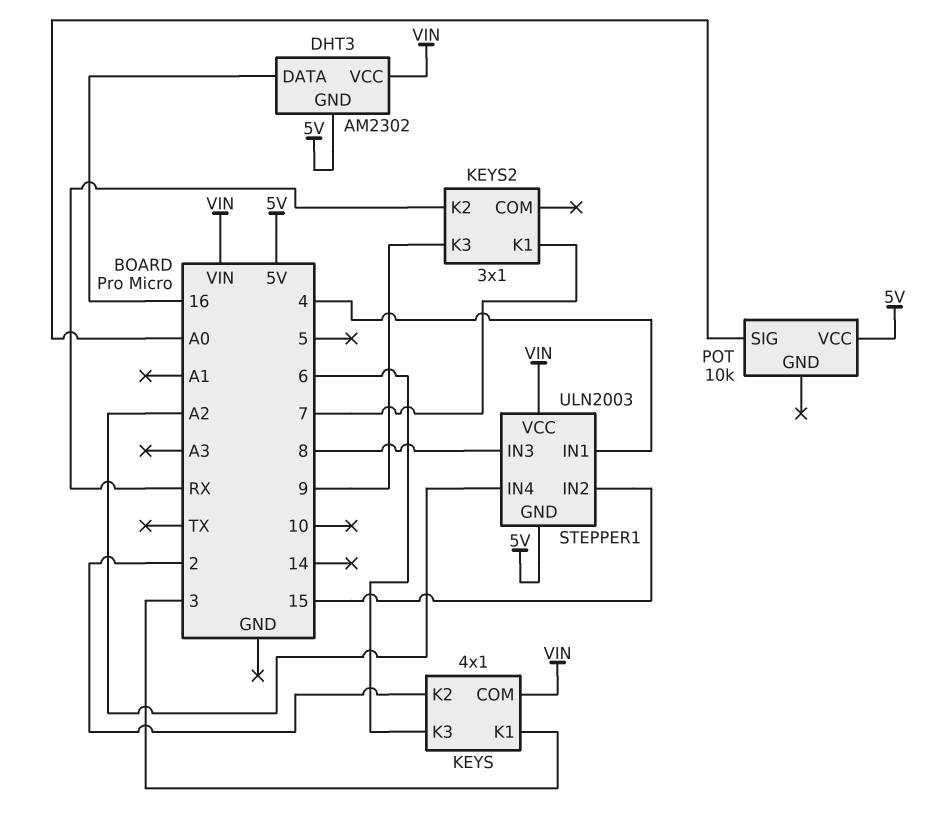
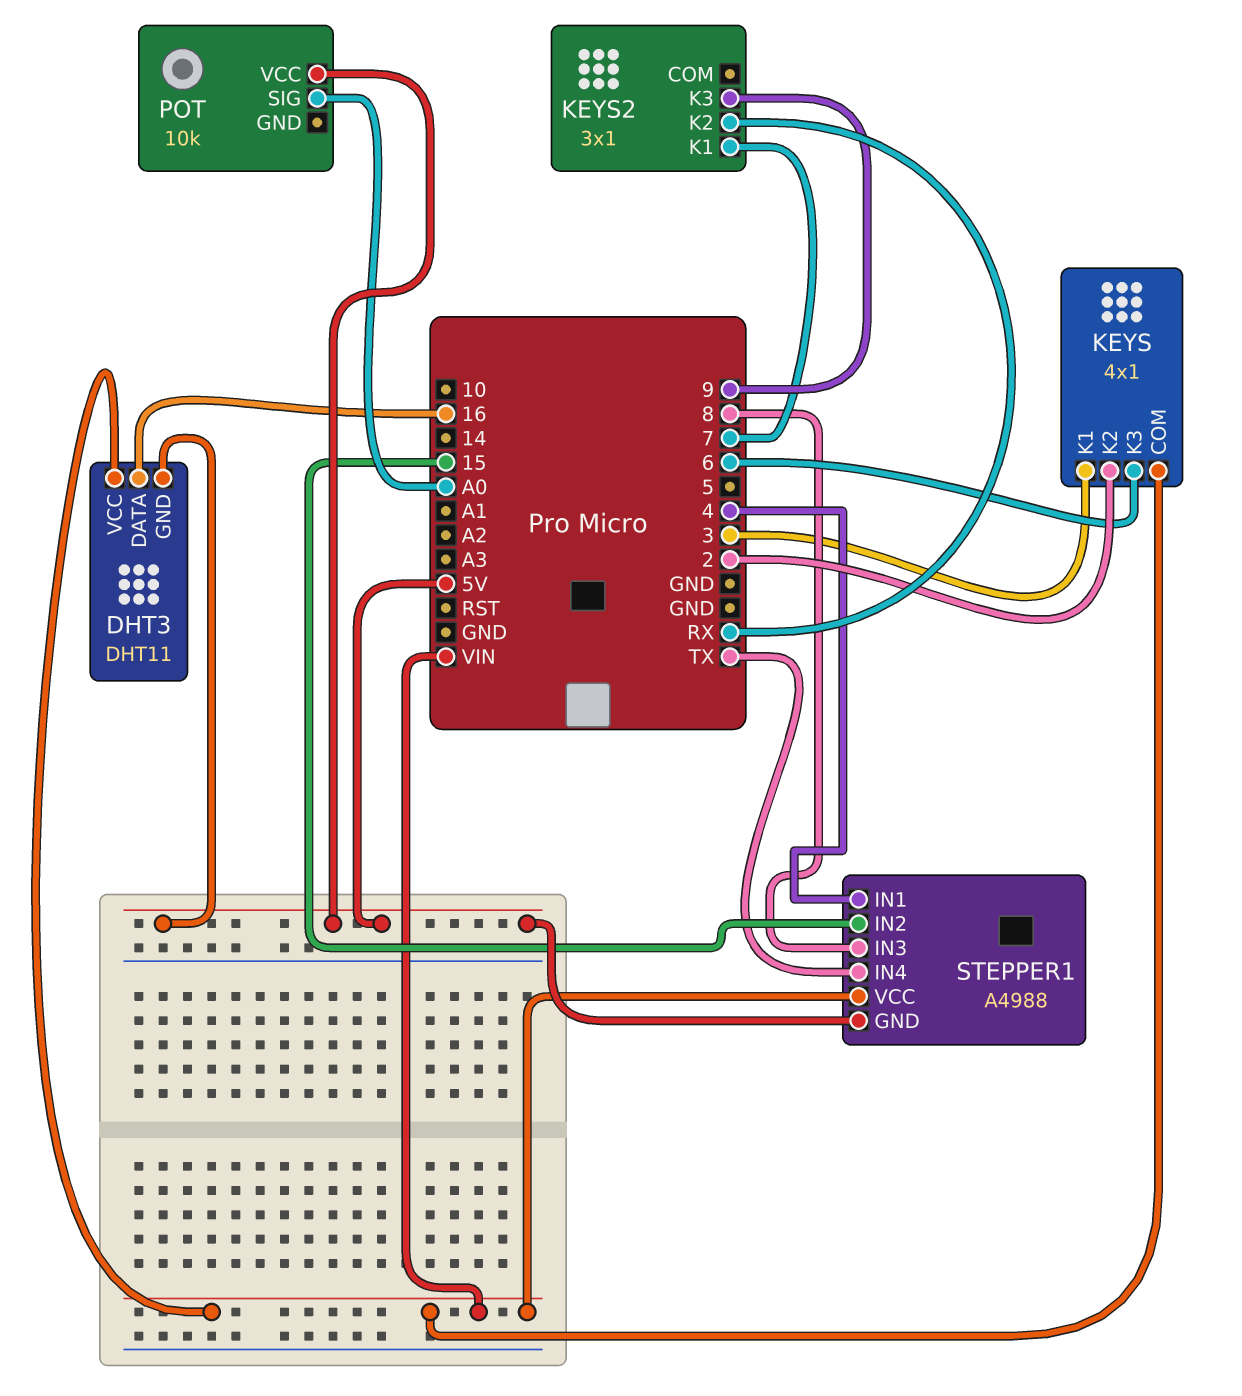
DHT3: AM2302 -> DHT11
STEPPER1: ULN2003 -> A4988
STEPPER1 pin IN4: A2 -> TX

